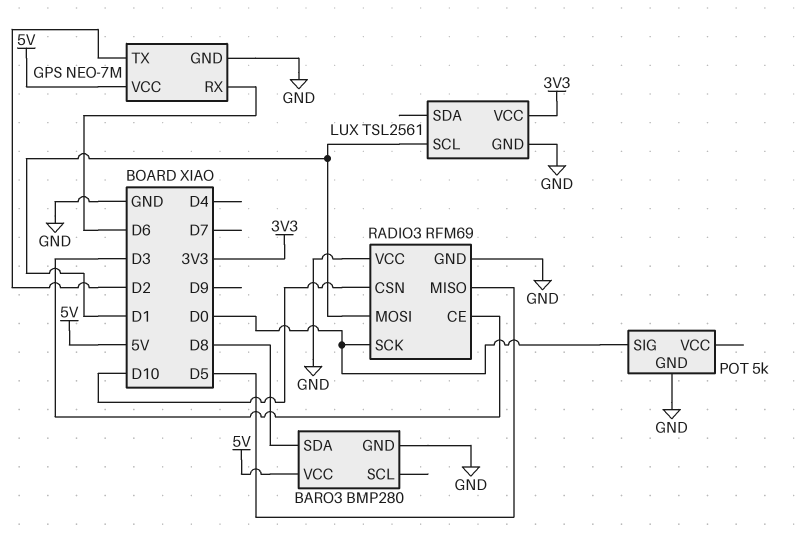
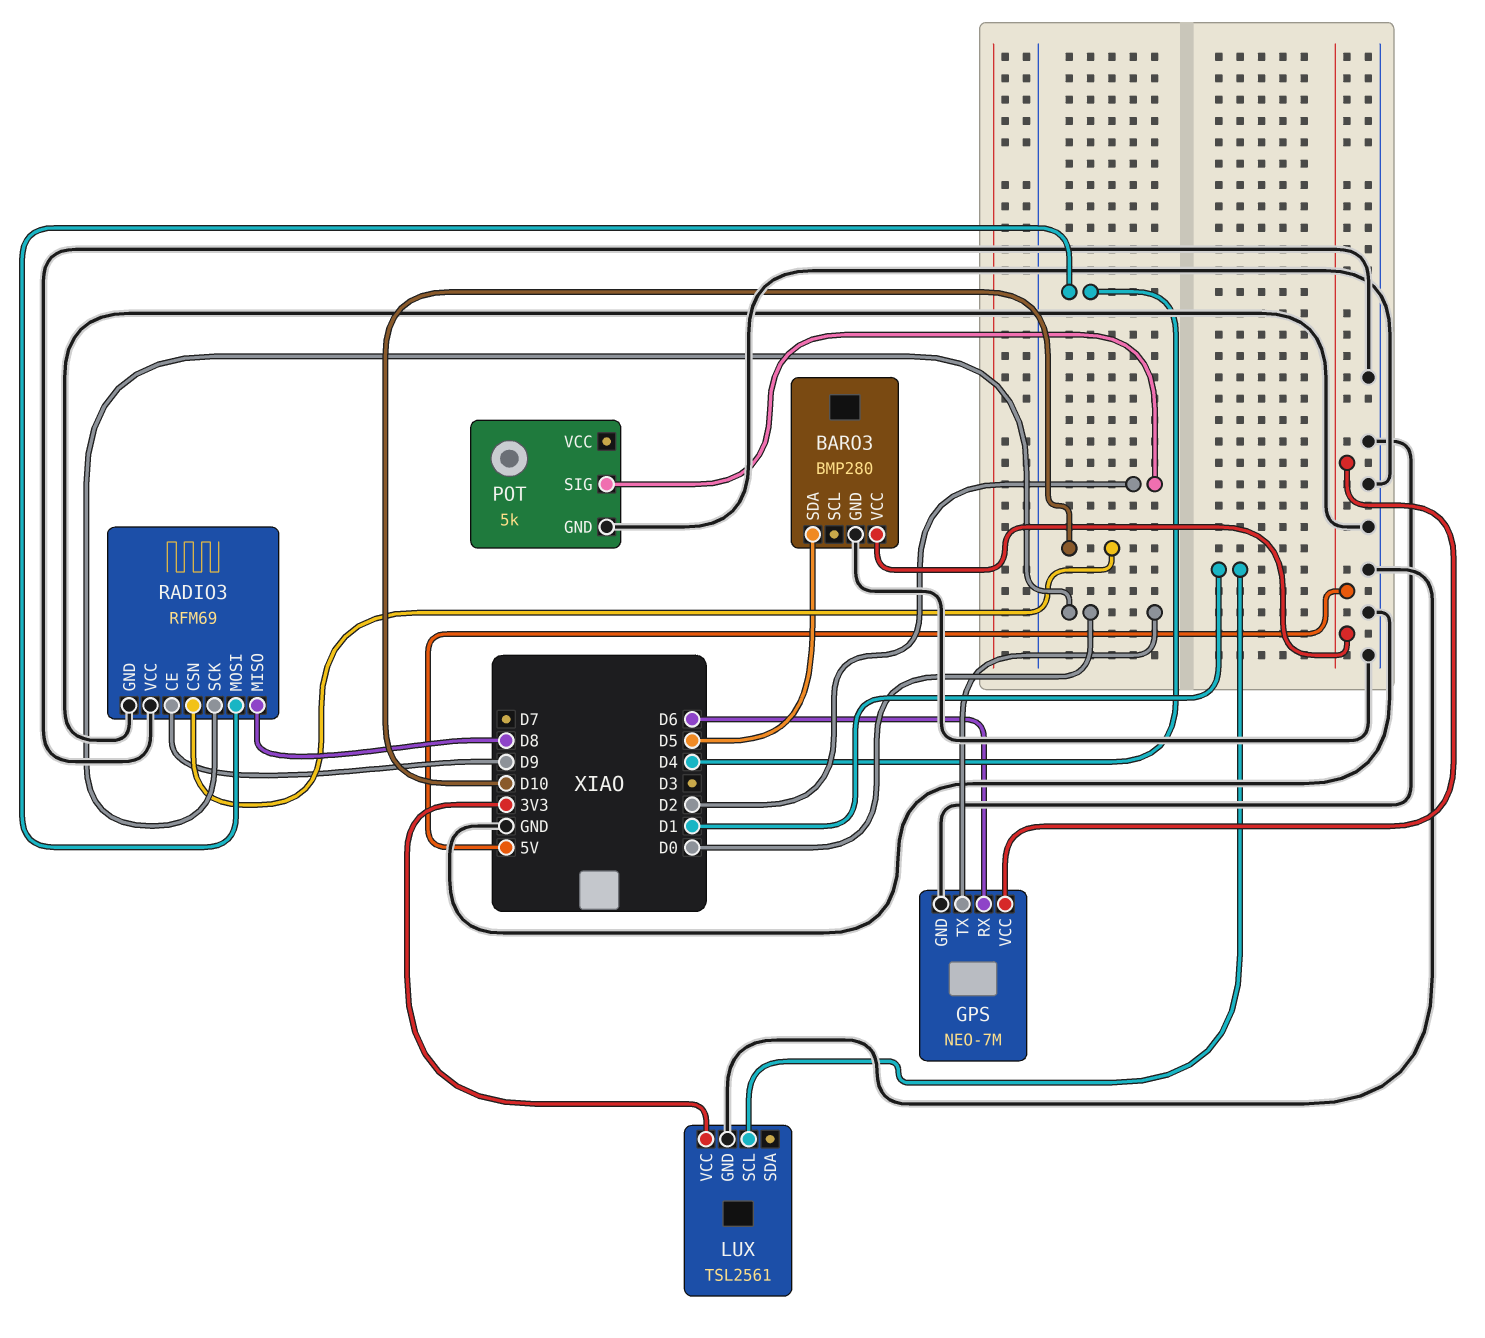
BARO3 pin SDA: D8 -> D5
GPS pin TX: D2 -> D0
POT pin SIG: D0 -> D2
RADIO3 pin CE: D3 -> D9
RADIO3 pin MISO: D5 -> D8
RADIO3 pin MOSI: D1 -> D4

